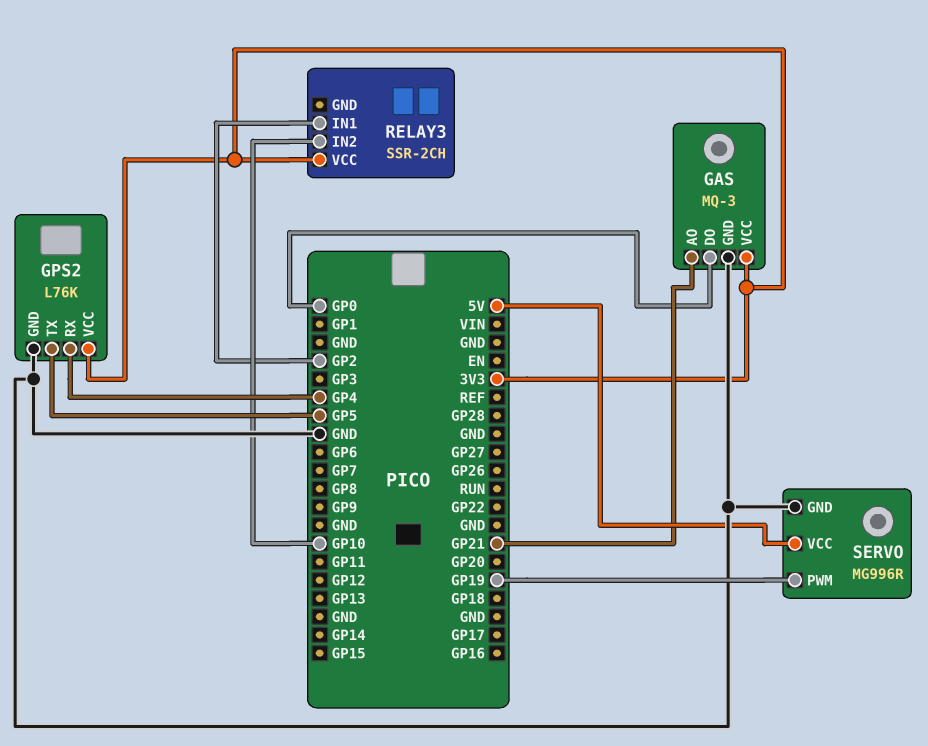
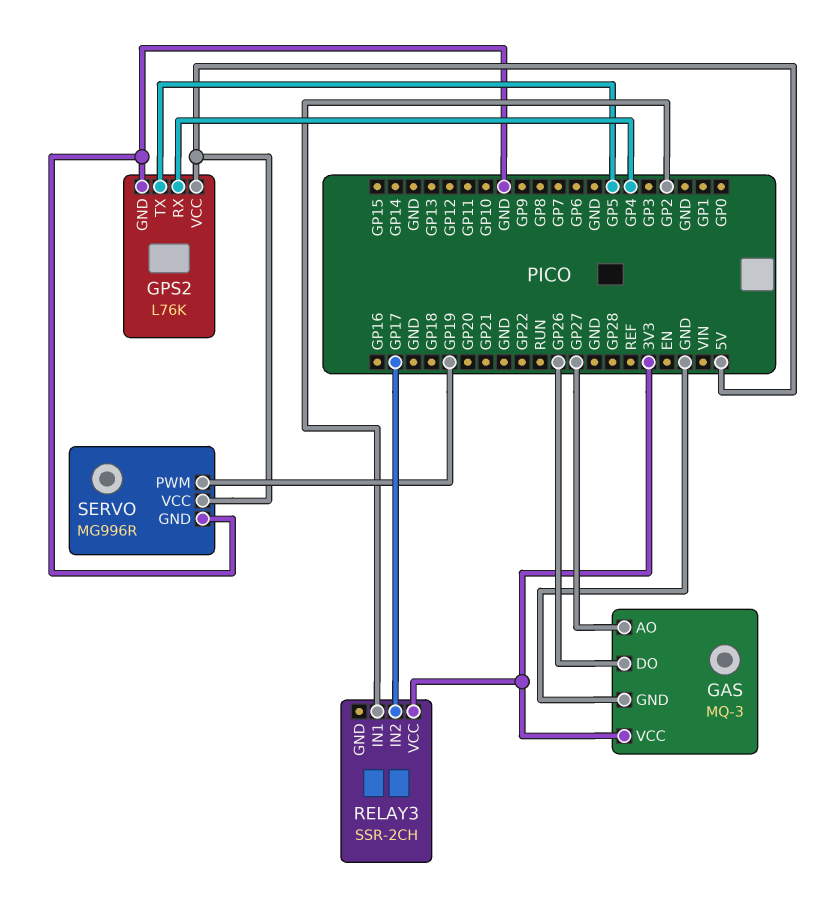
GAS pin AO: GP21 -> GP27
GAS pin DO: GP0 -> GP26
GPS2 pin VCC: 3V3 -> 5V
RELAY3 pin IN2: GP10 -> GP17

